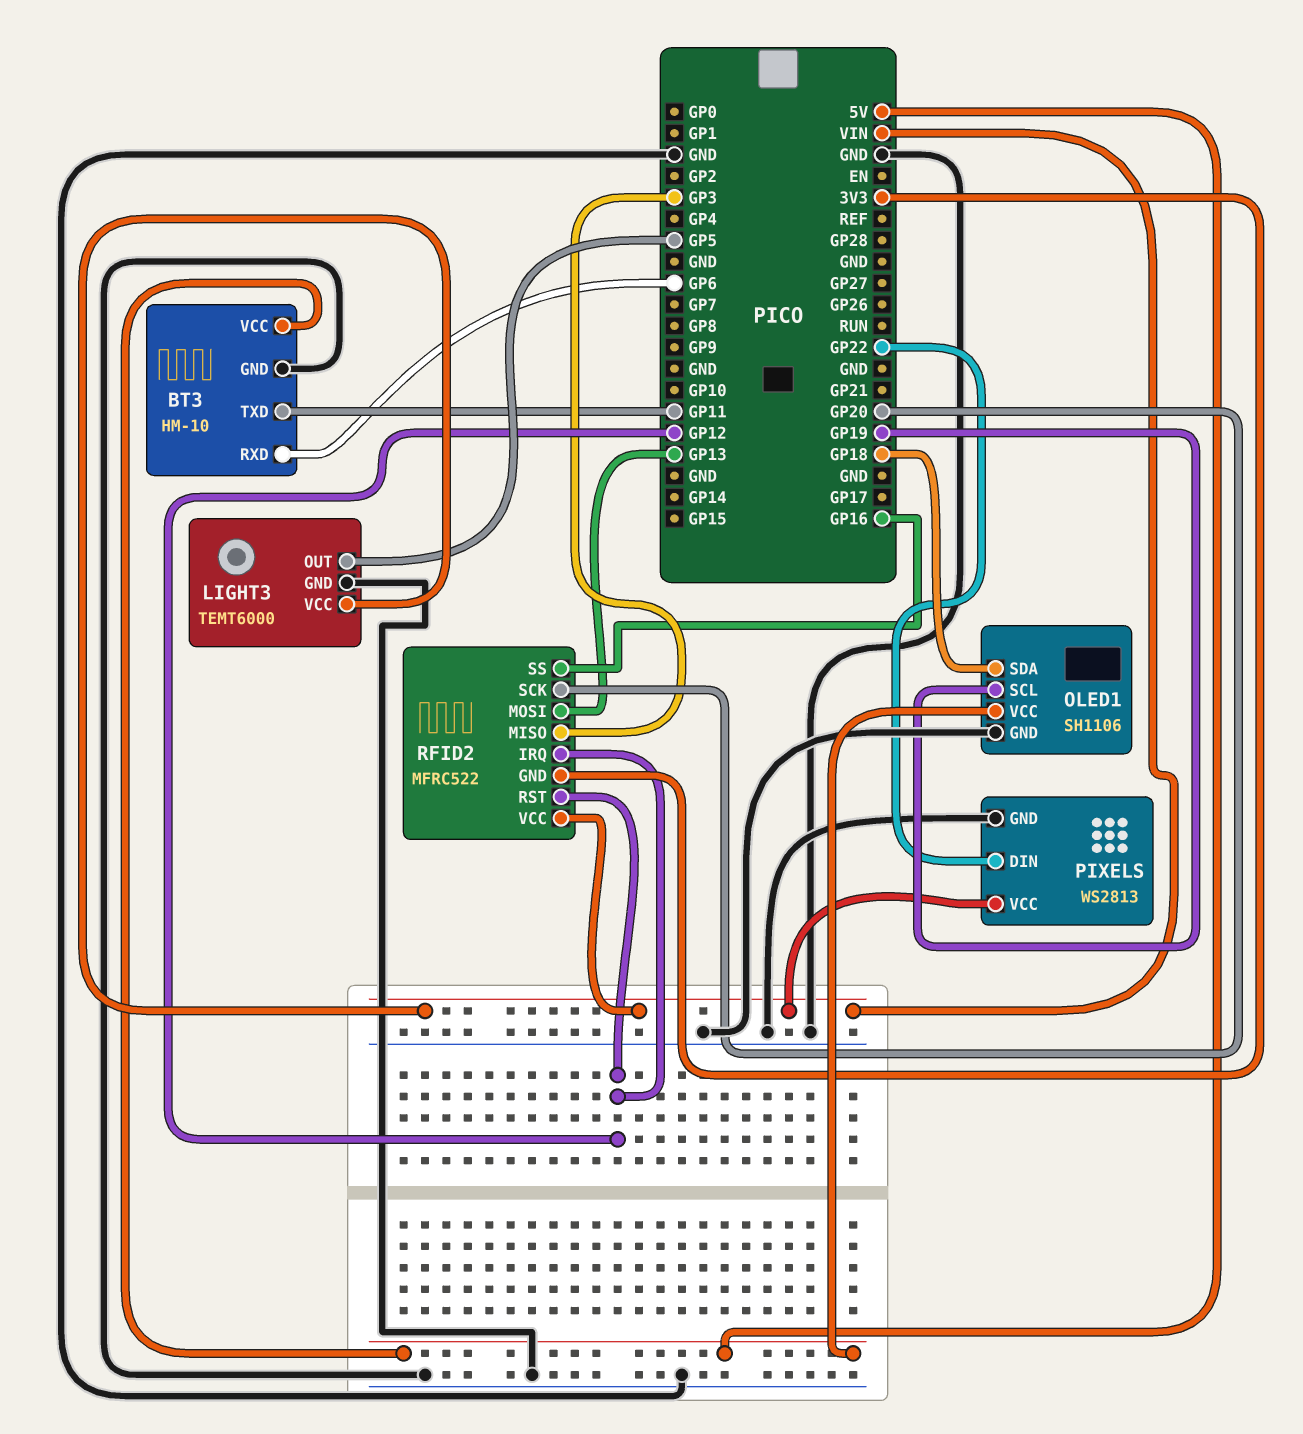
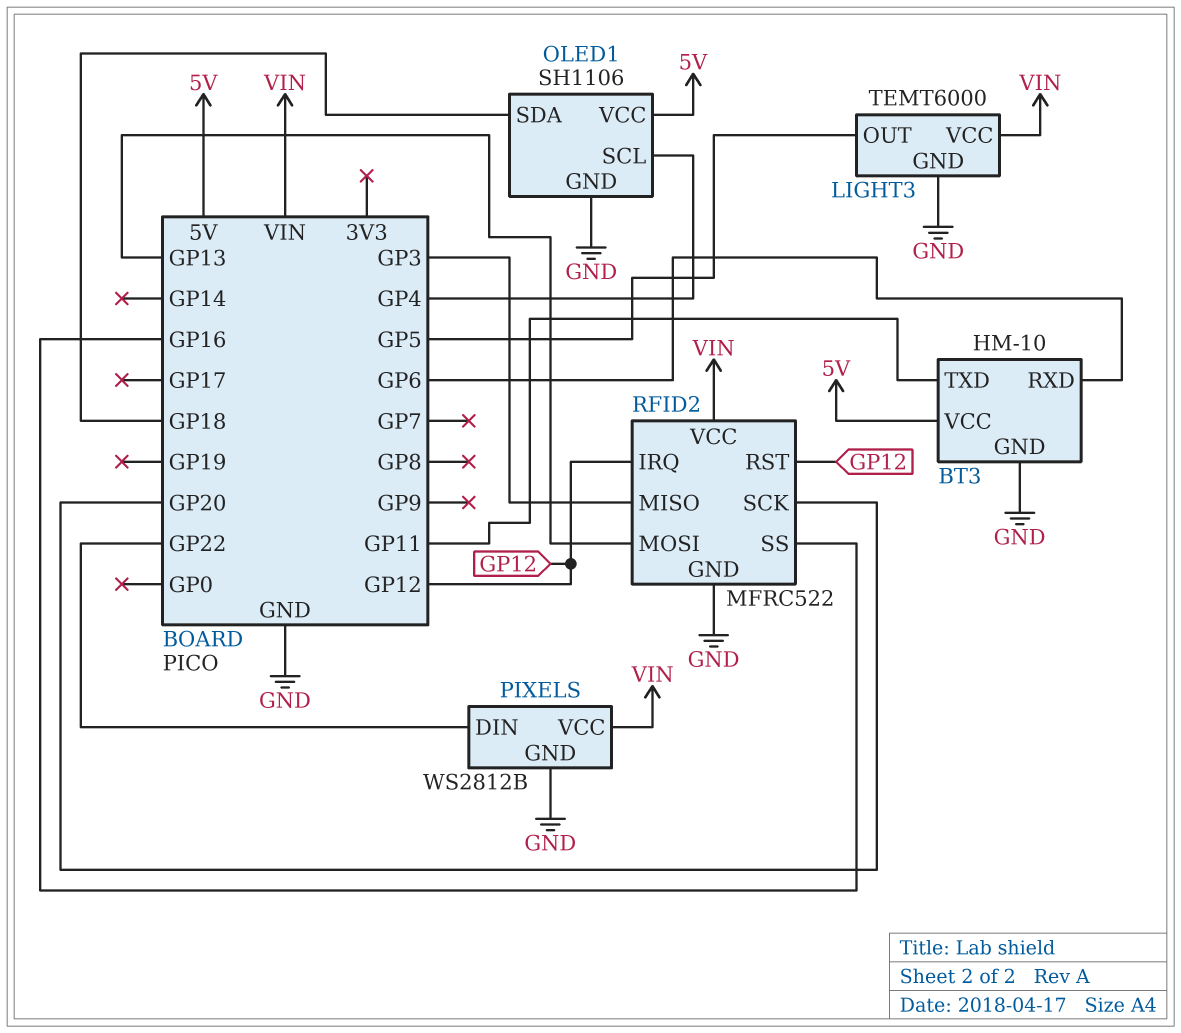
OLED1 pin SCL: GP19 -> GP4
PIXELS: WS2813 -> WS2812B
RFID2 pin GND: 3V3 -> GND

